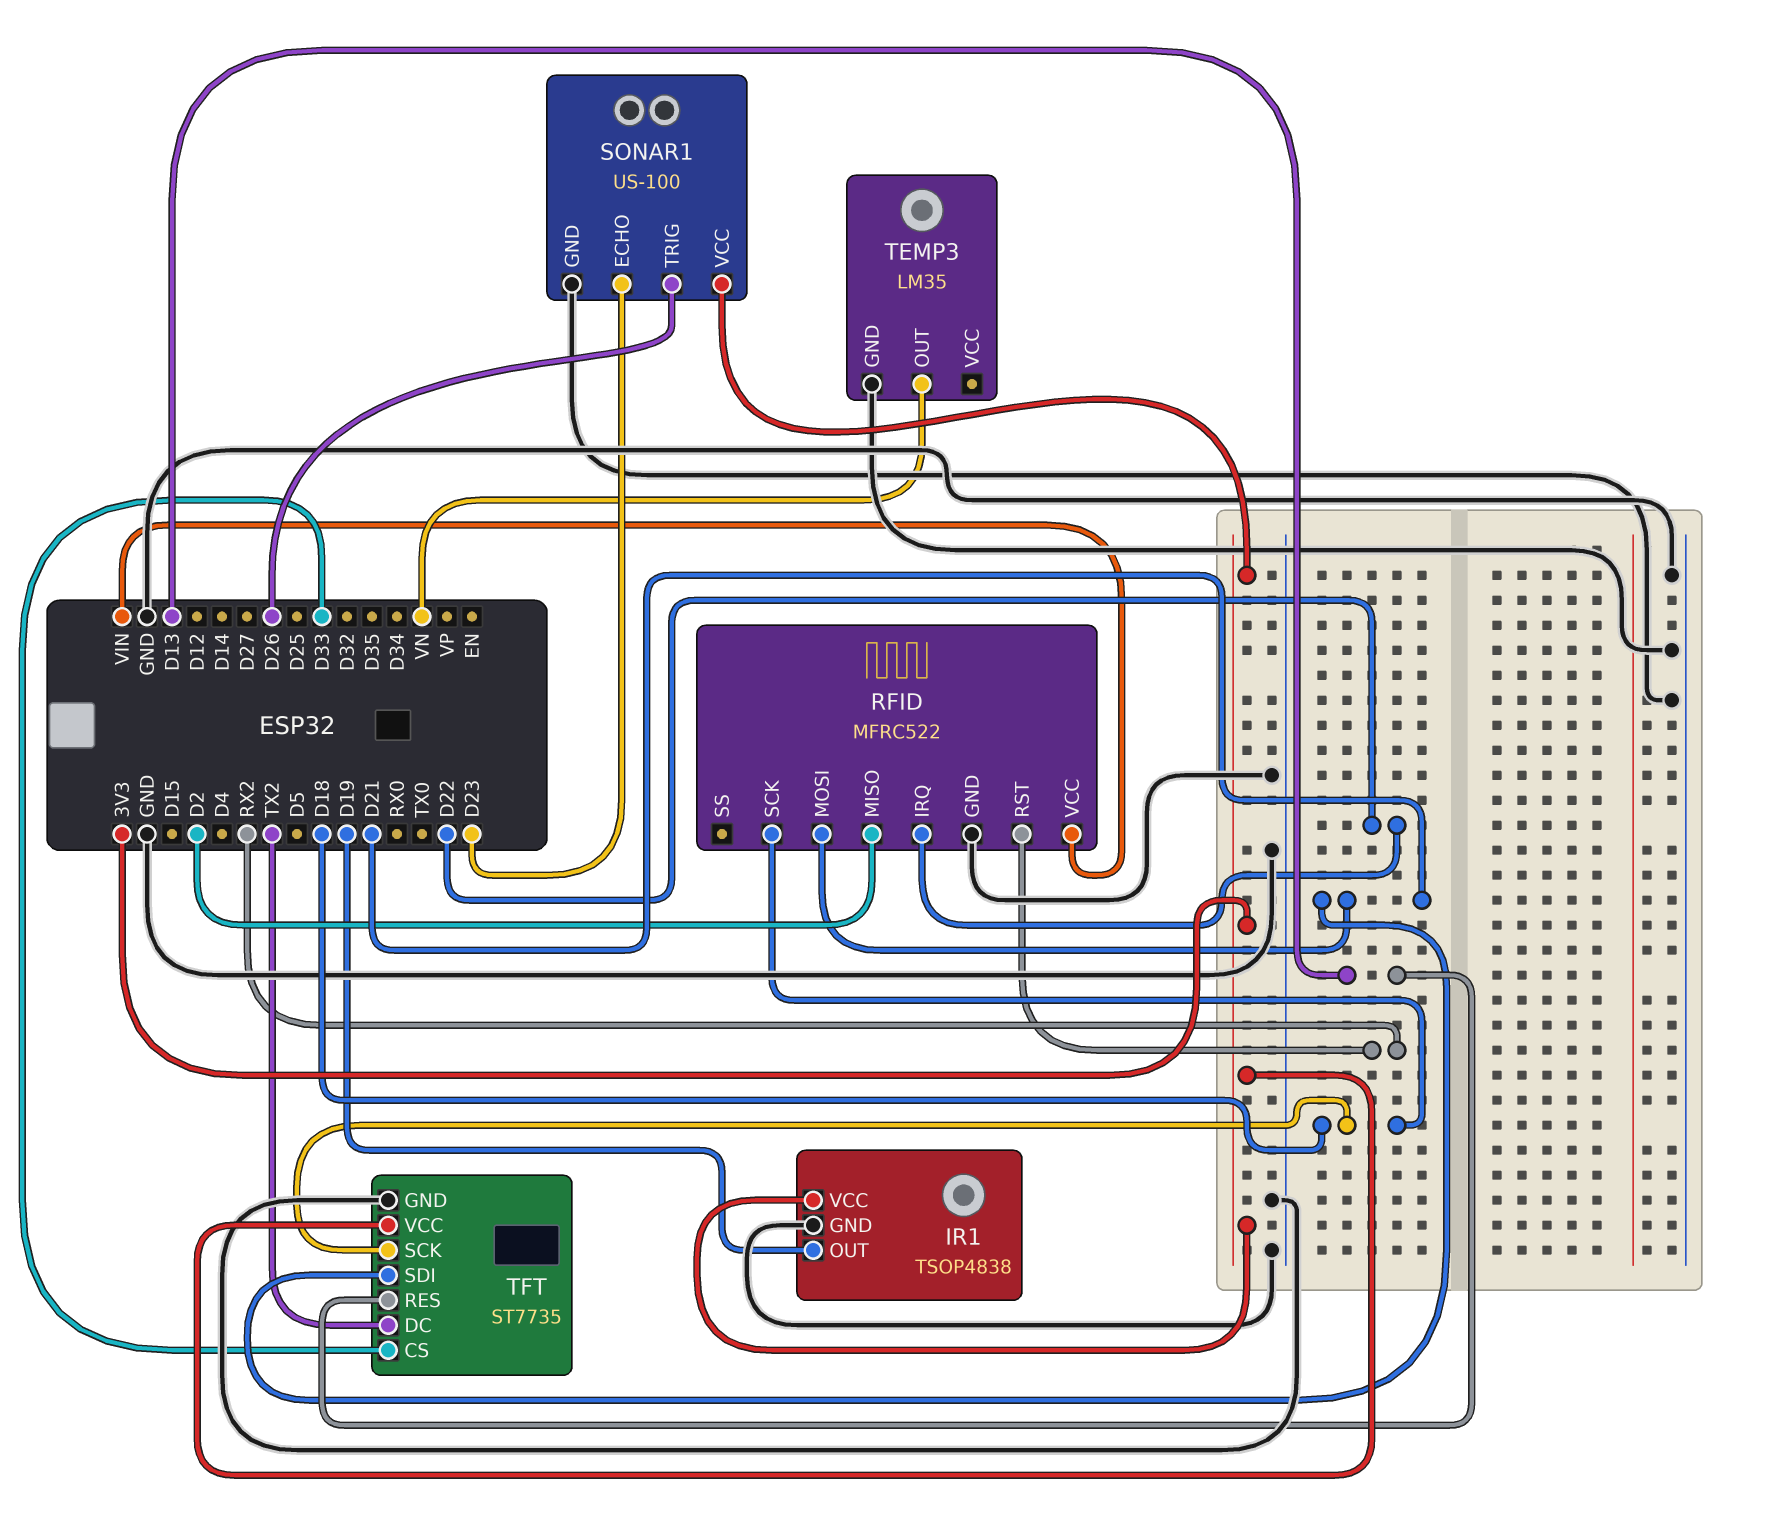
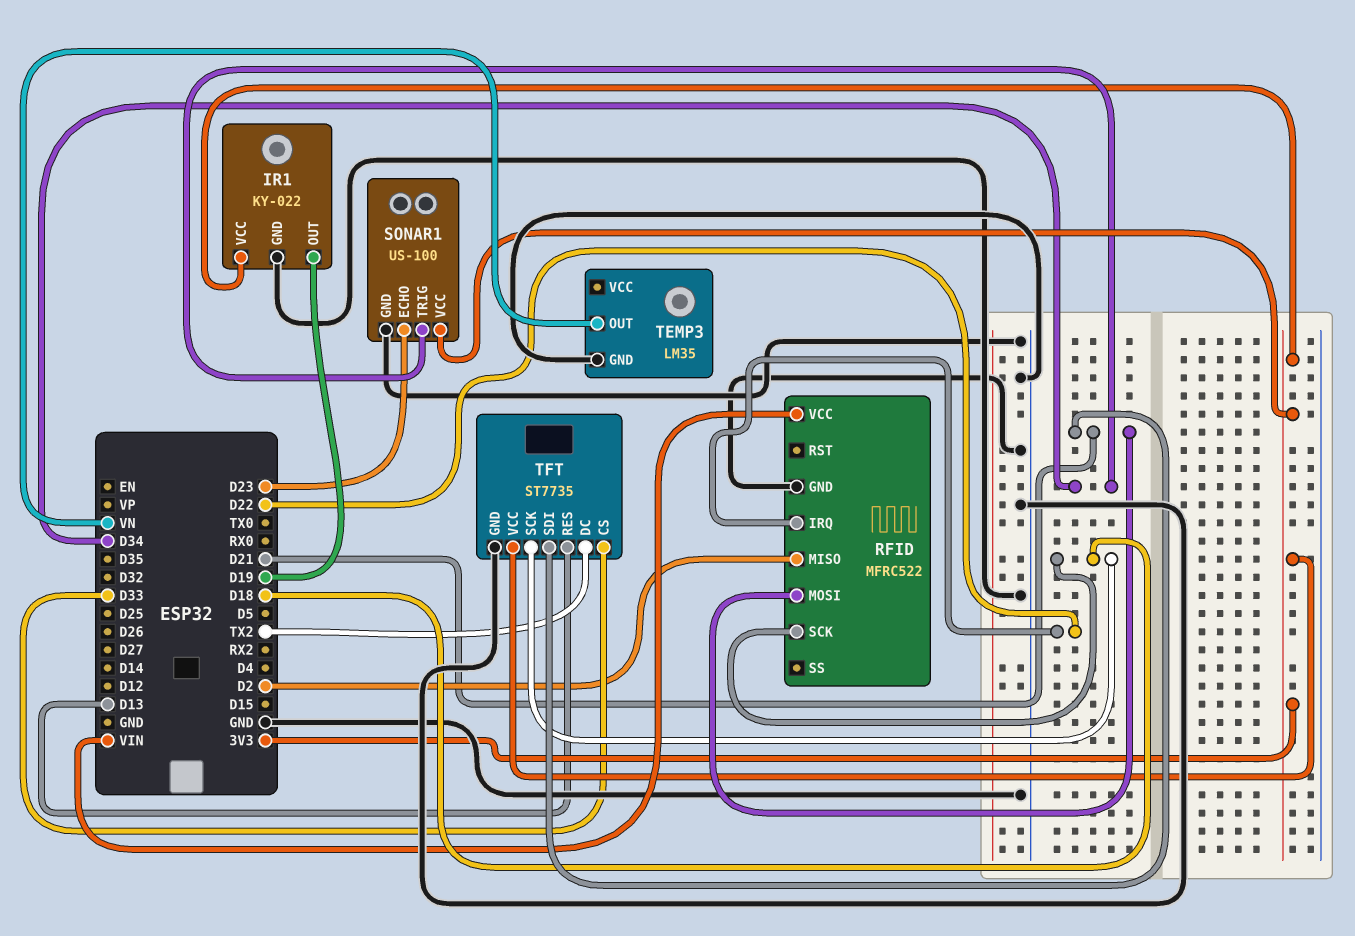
IR1: TSOP4838 -> KY-022
RFID pin RST: RX2 -> none
SONAR1 pin TRIG: D26 -> D34

